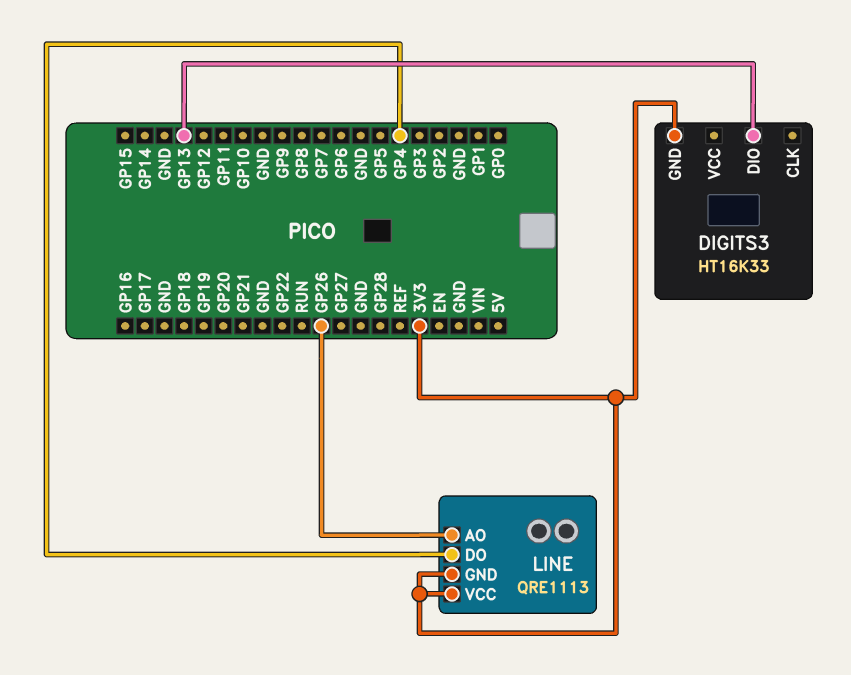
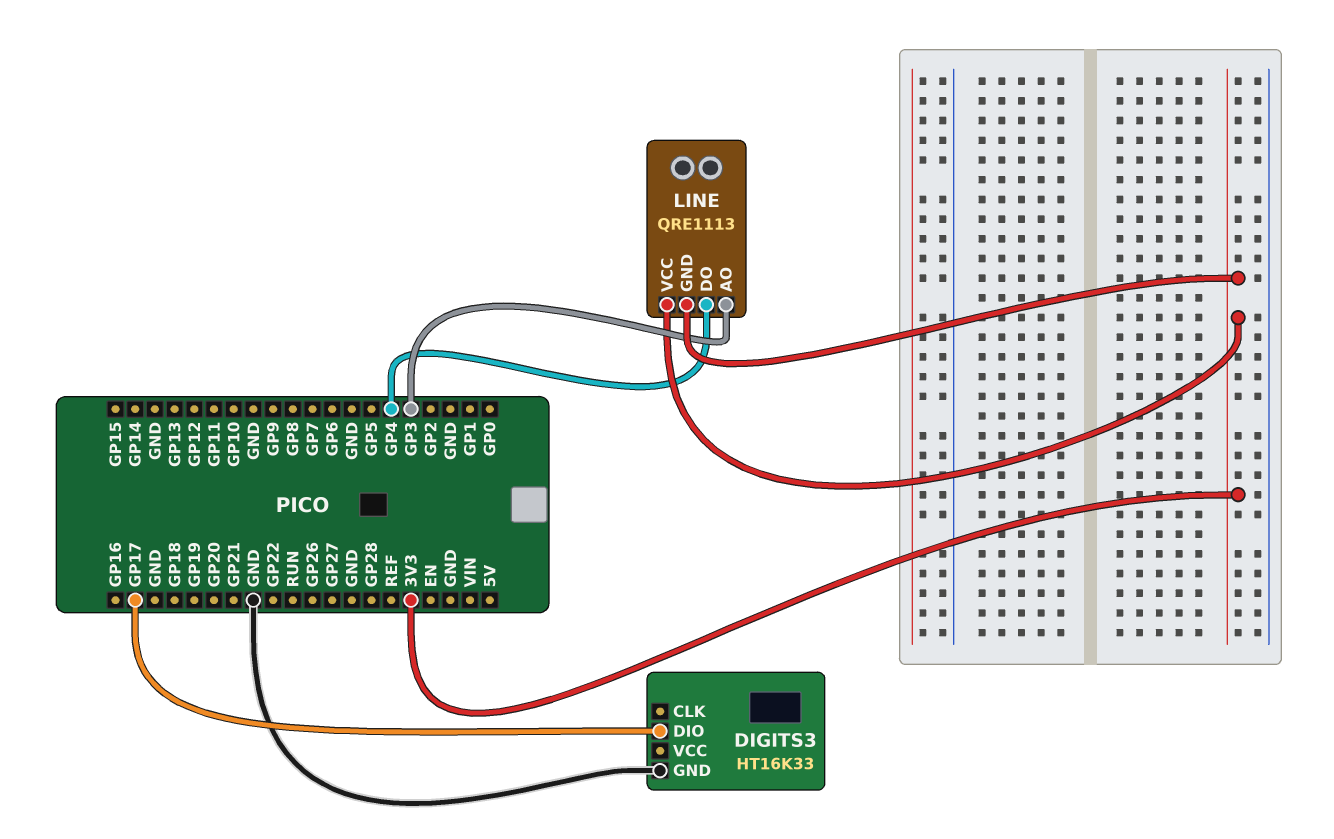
DIGITS3 pin DIO: GP13 -> GP17
DIGITS3 pin GND: 3V3 -> GND
LINE pin AO: GP26 -> GP3

